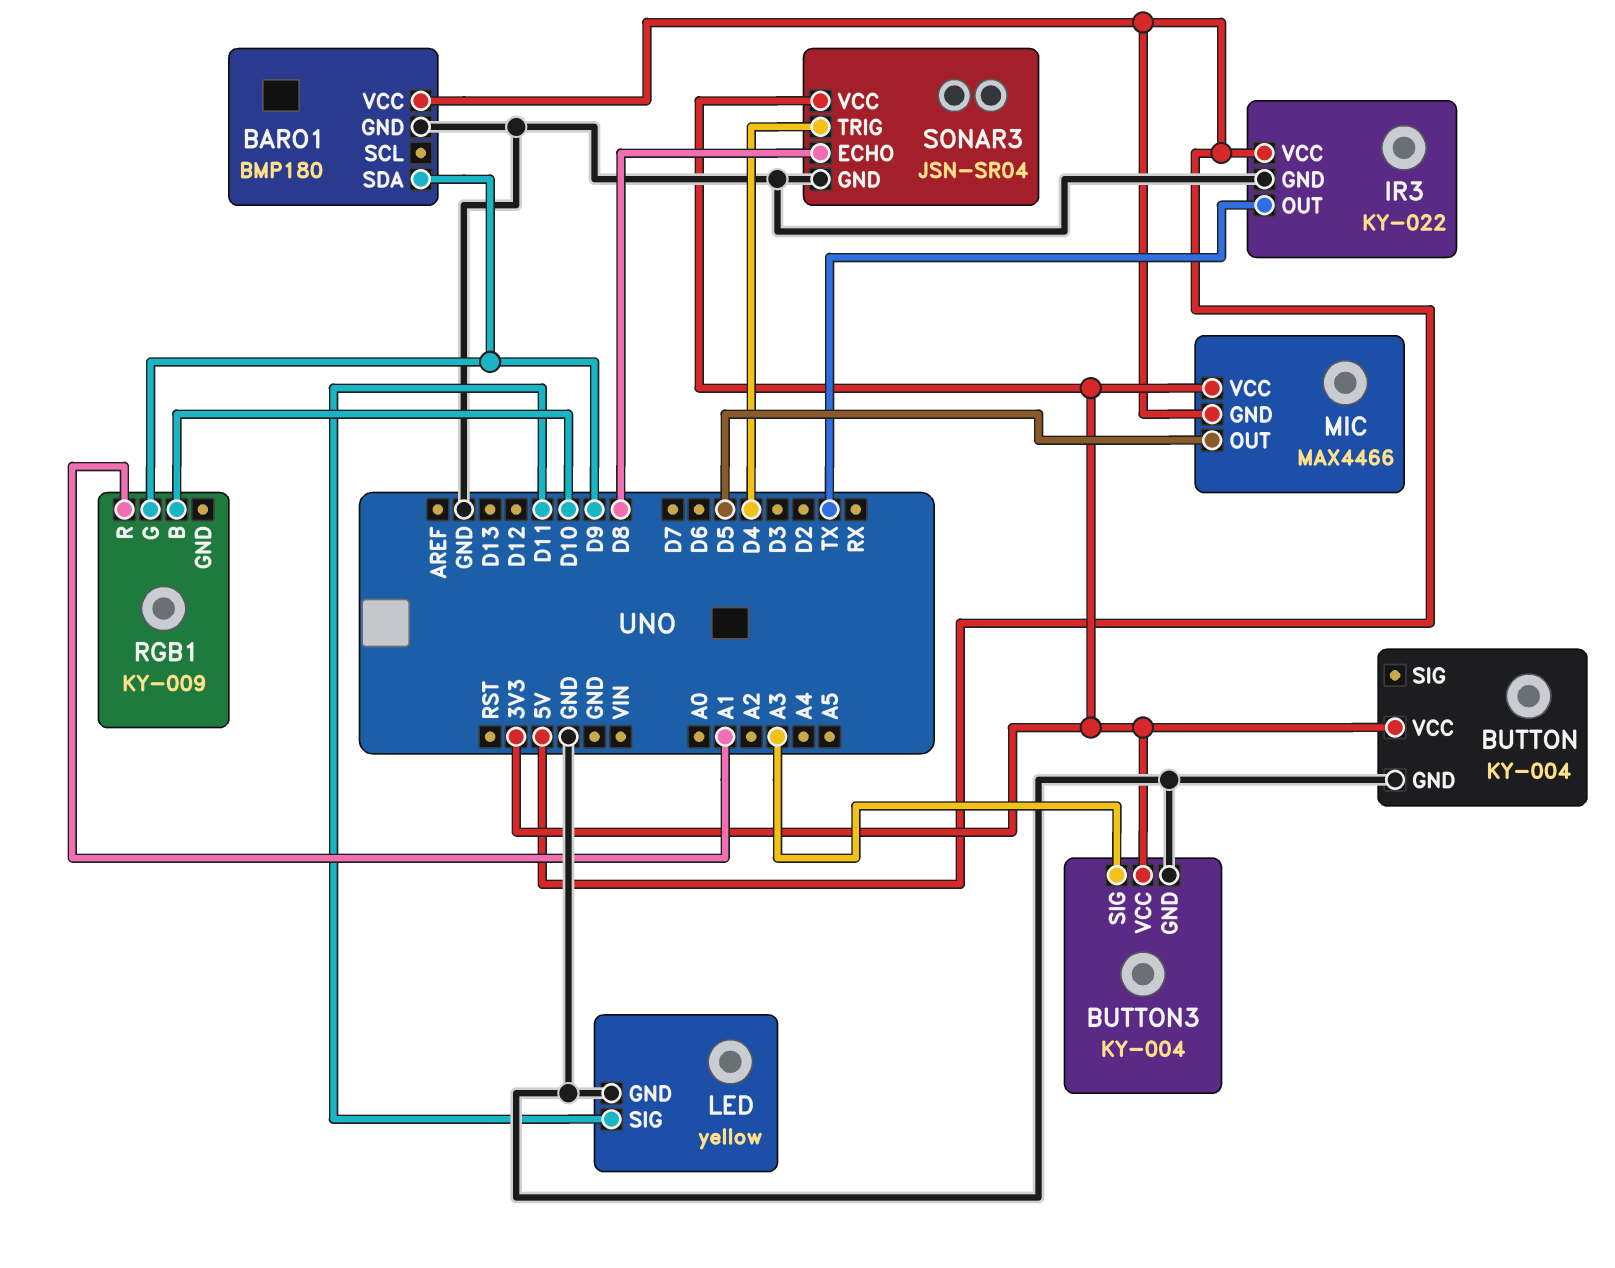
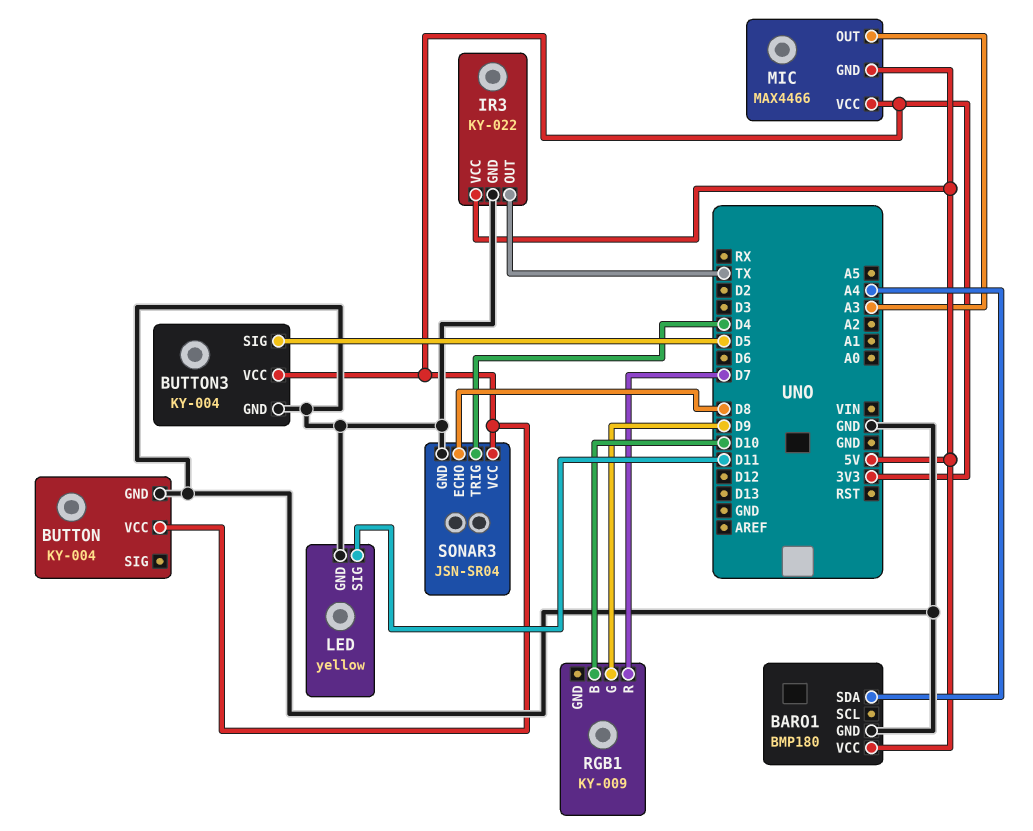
BARO1 pin SDA: D9 -> A4
BUTTON3 pin SIG: A3 -> D5
MIC pin OUT: D5 -> A3
RGB1 pin R: A1 -> D7

